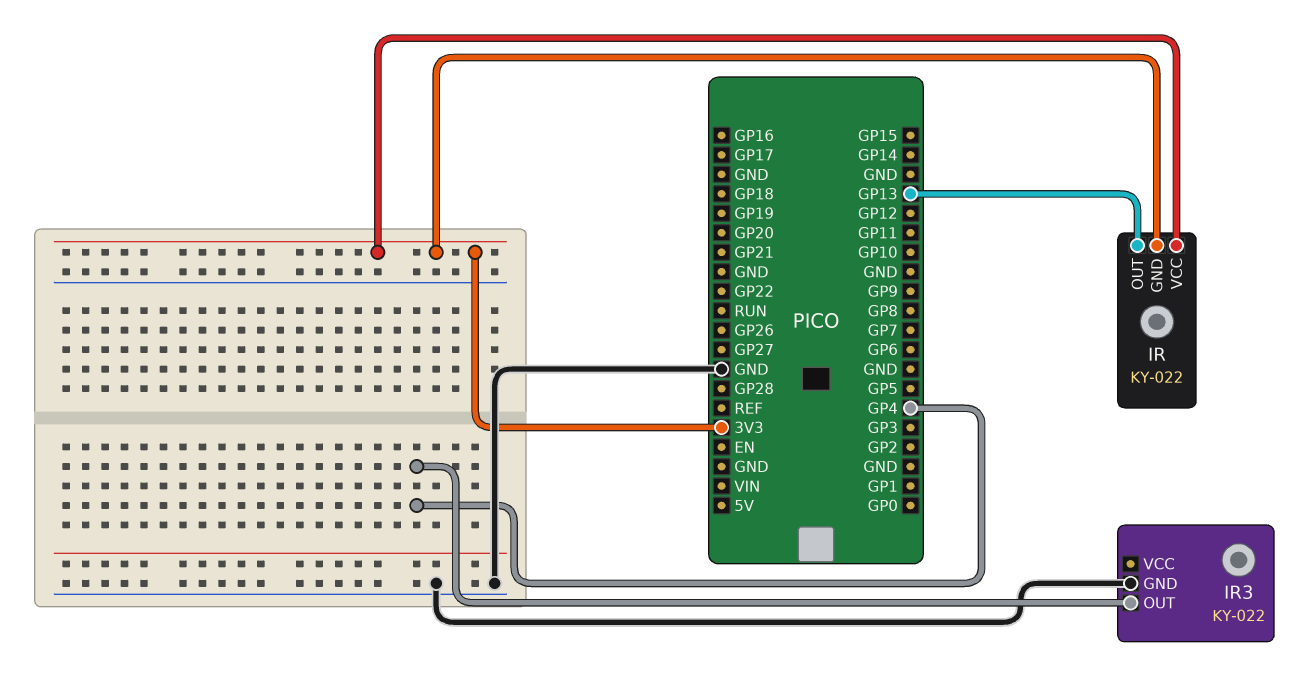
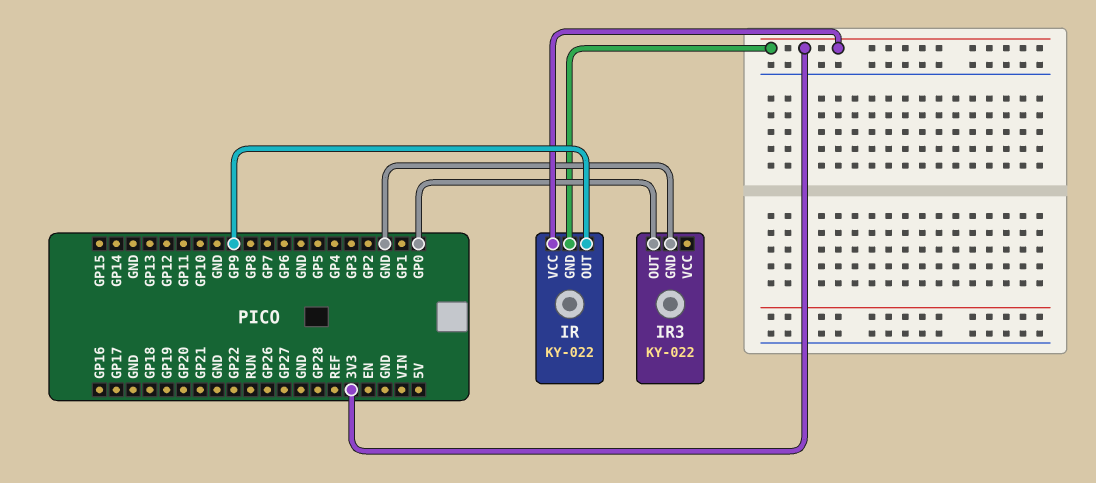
IR pin OUT: GP13 -> GP9
IR3 pin OUT: GP4 -> GP0

